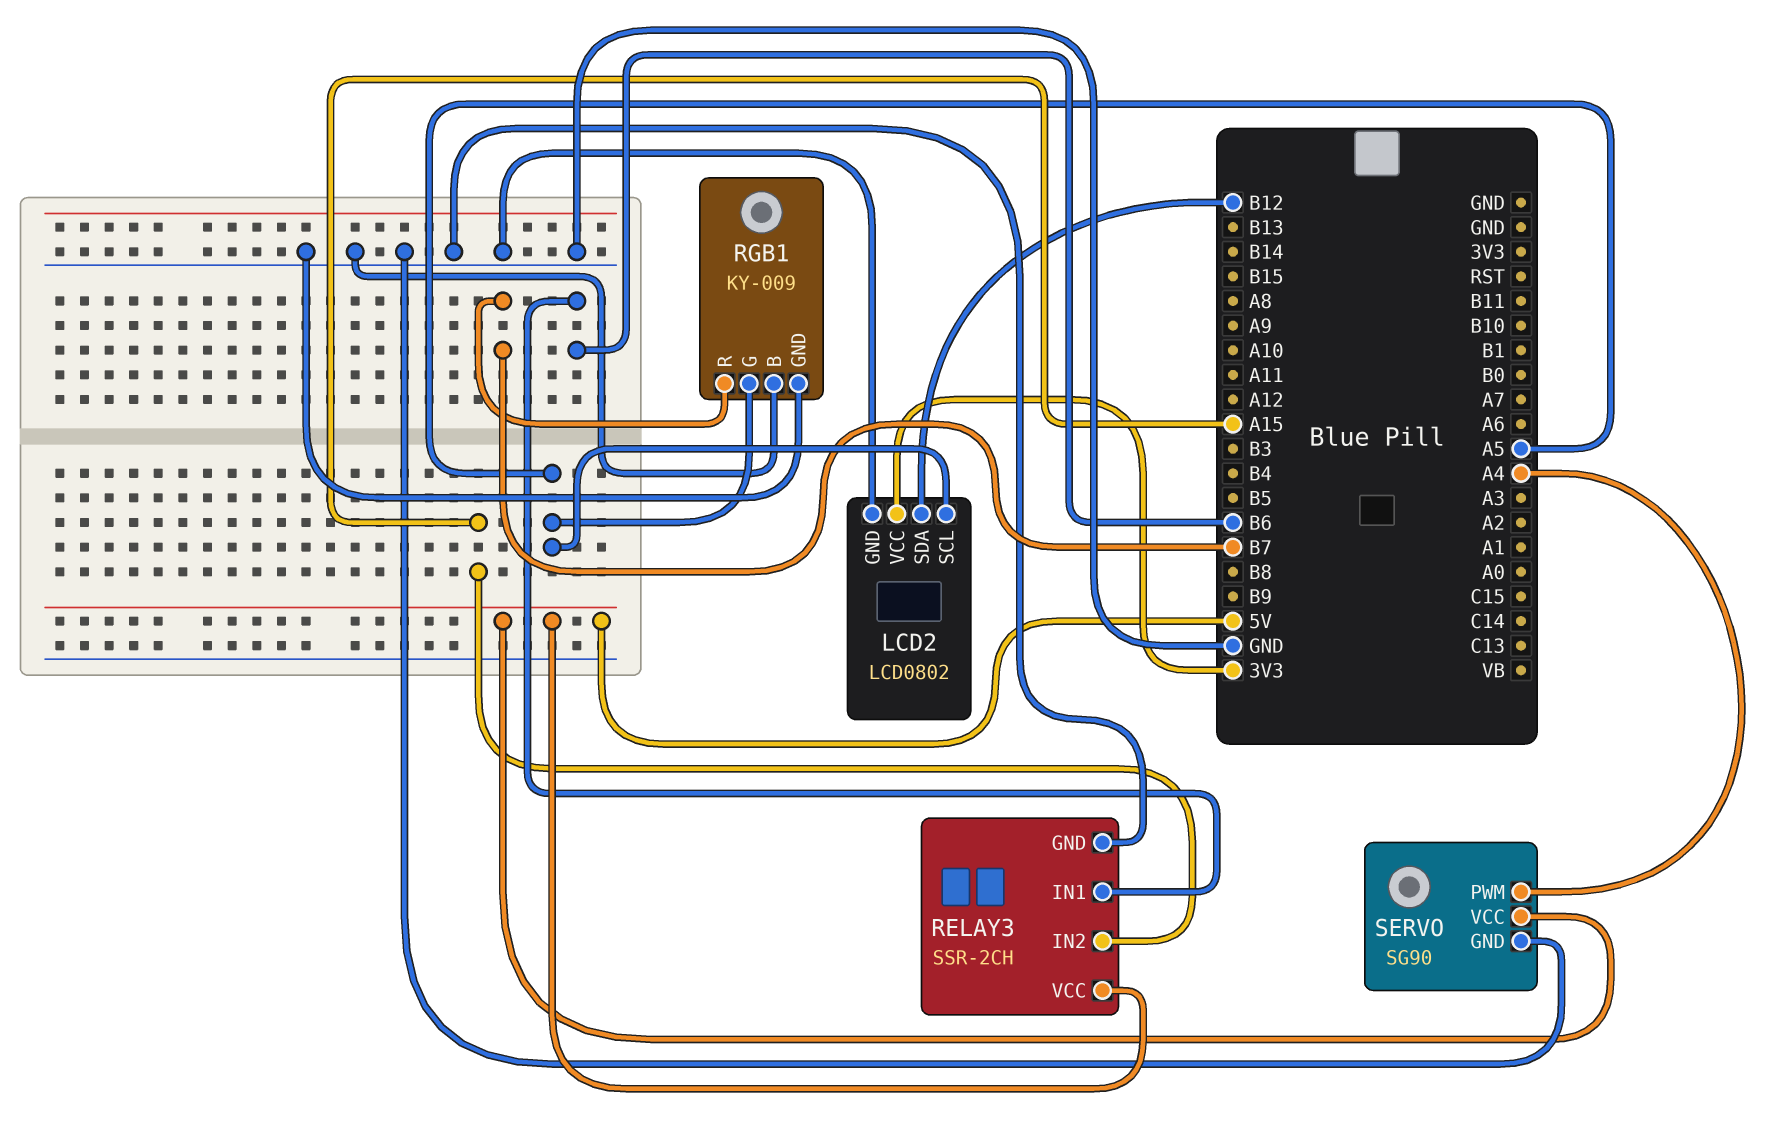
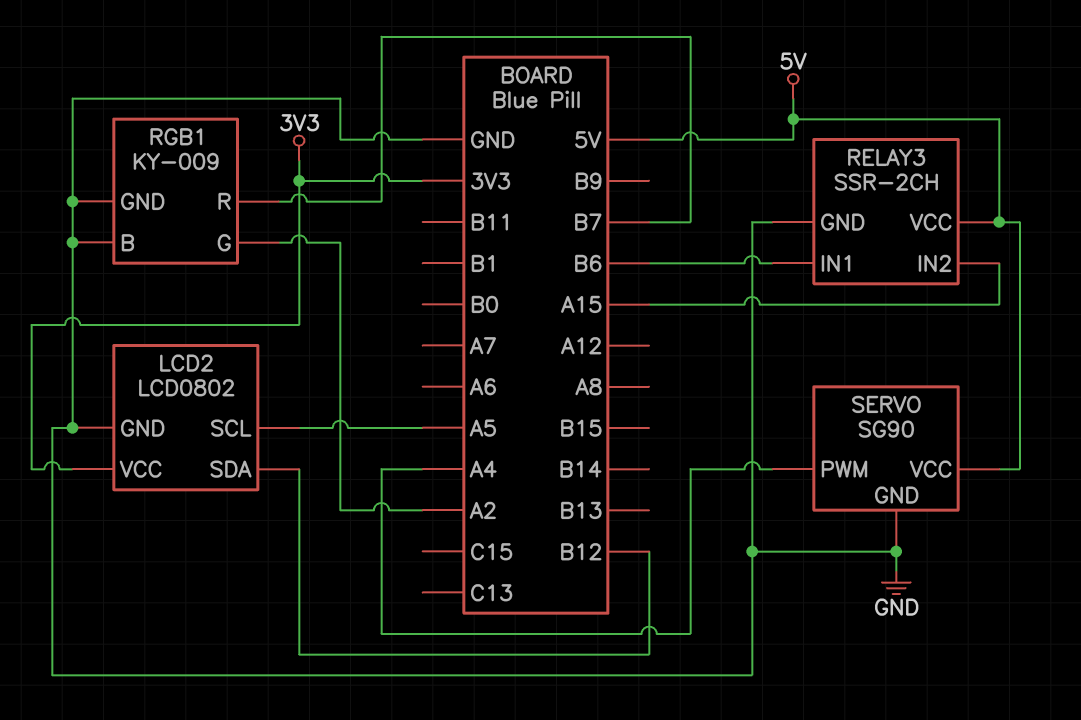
RGB1 pin G: A5 -> A2

